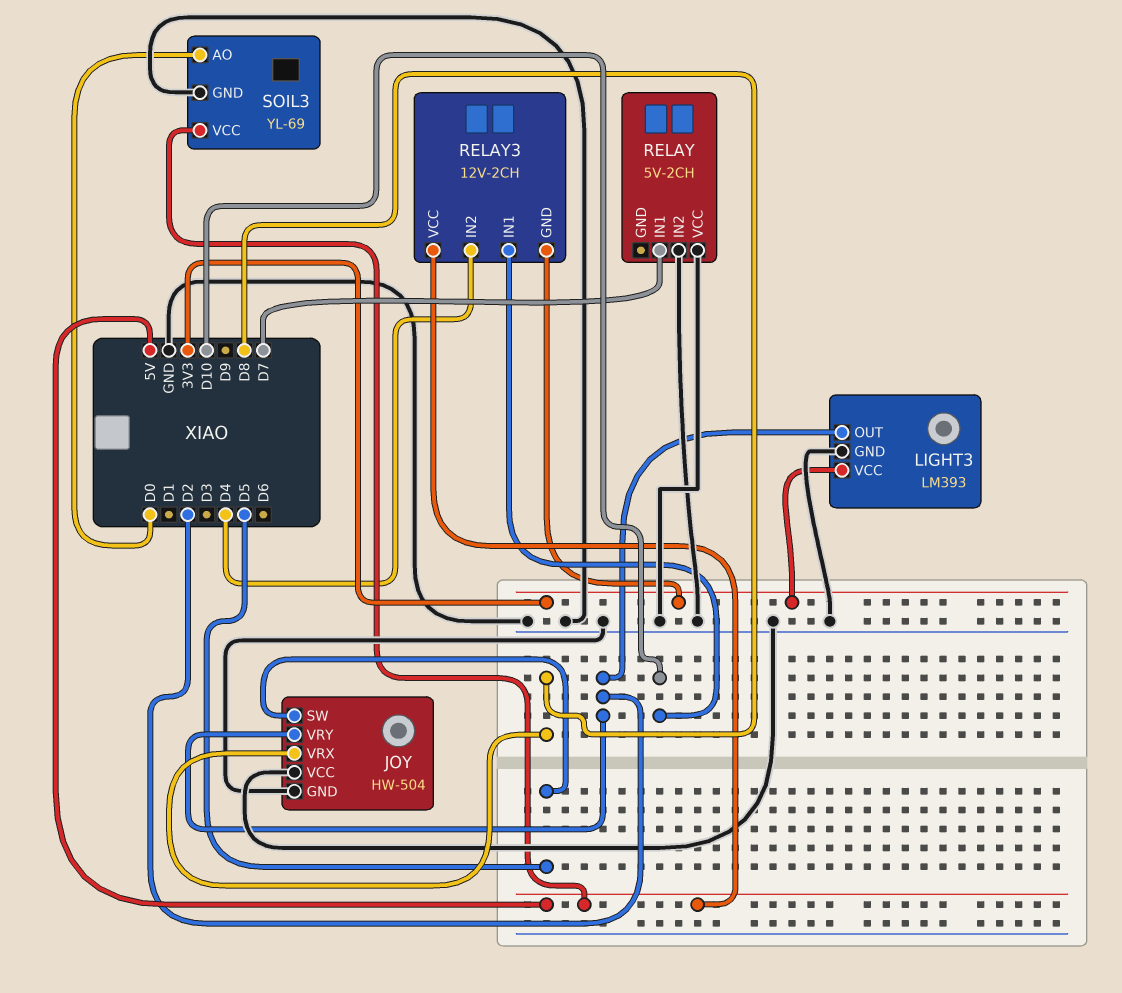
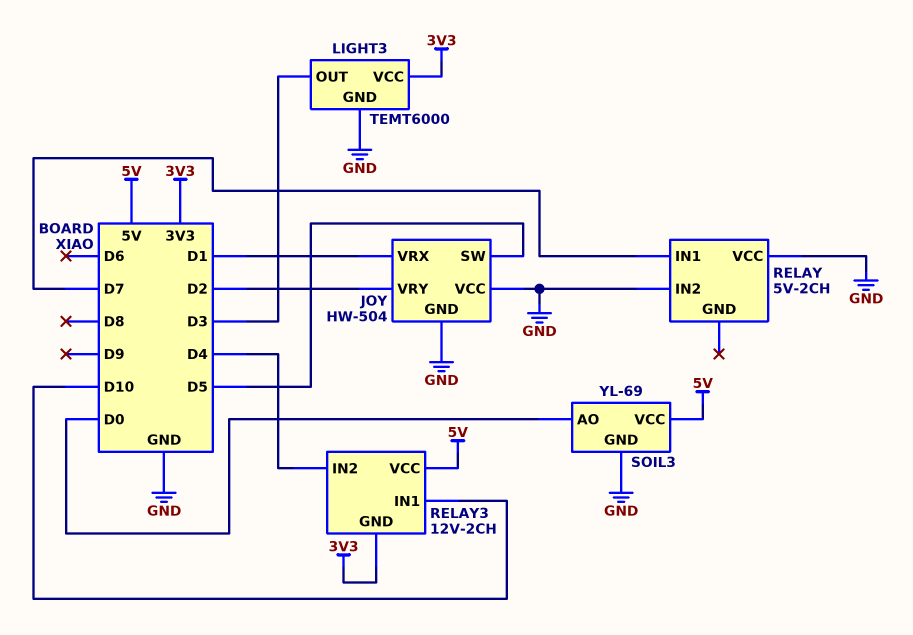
JOY pin VRX: D8 -> D1
LIGHT3: LM393 -> TEMT6000
LIGHT3 pin OUT: D2 -> D3

